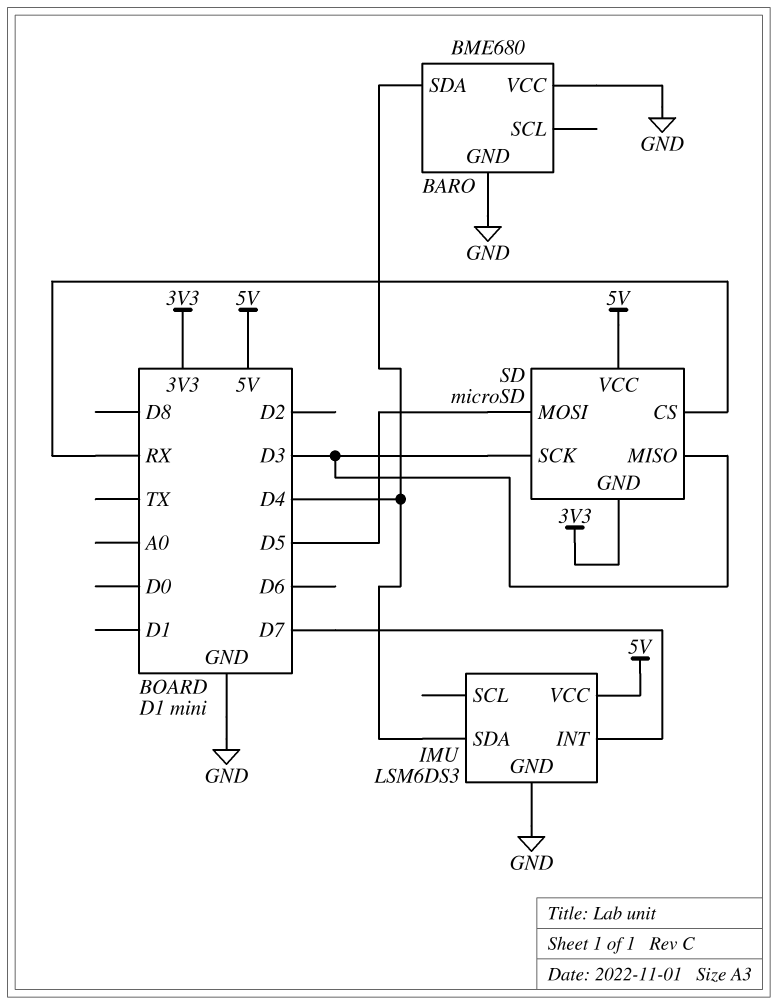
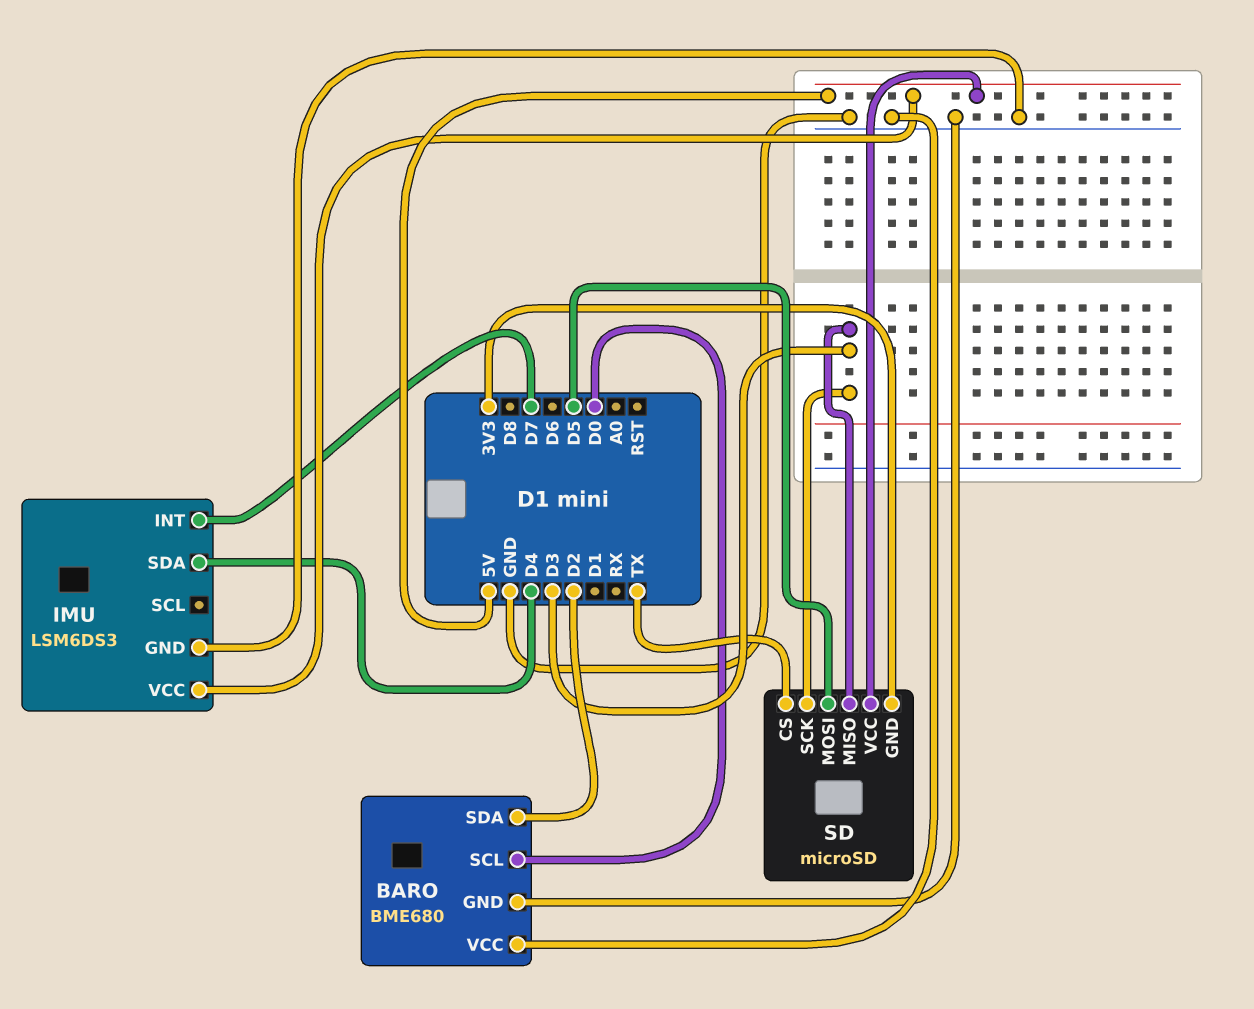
BARO pin SCL: none -> D0
BARO pin SDA: D4 -> D2
SD pin CS: RX -> TX

